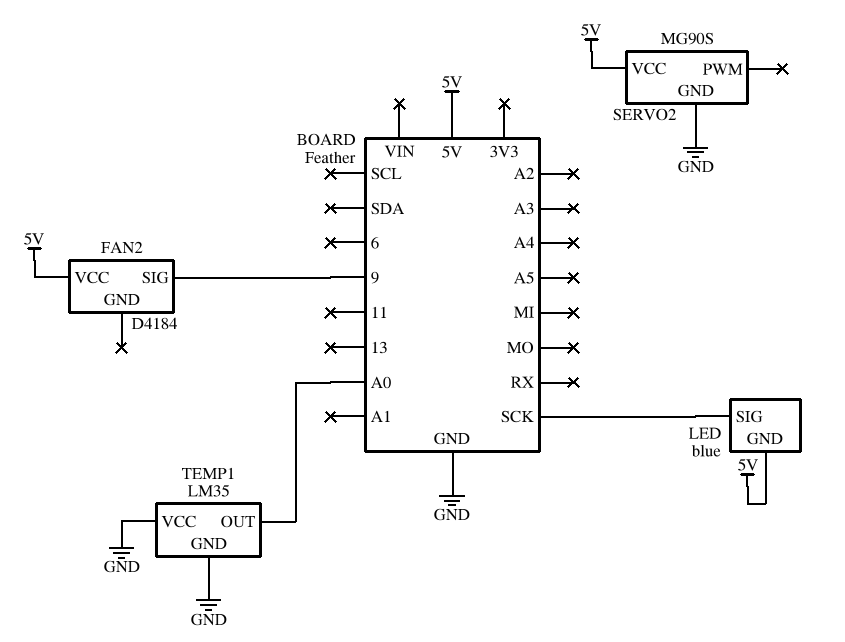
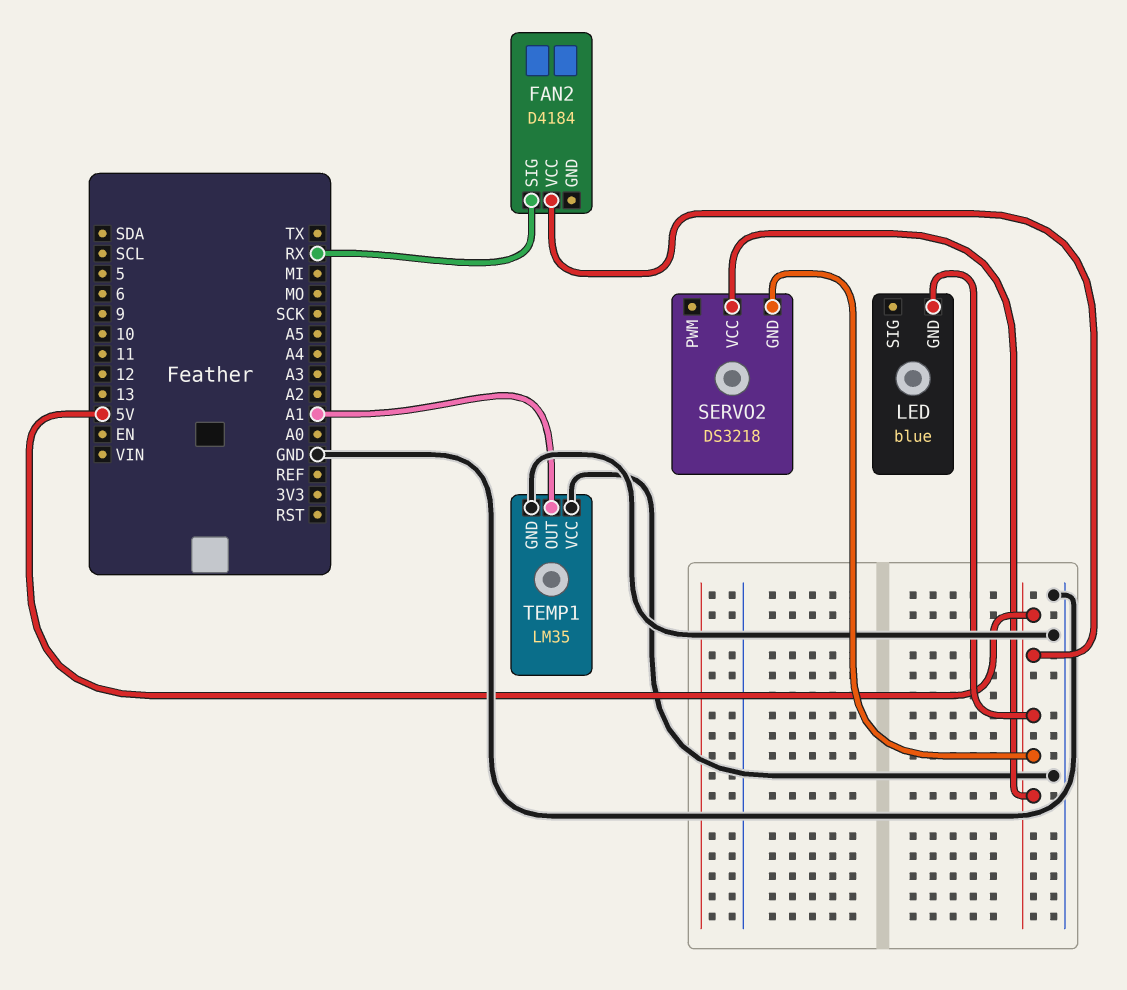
FAN2 pin SIG: 9 -> RX
LED pin SIG: SCK -> none
SERVO2: MG90S -> DS3218
SERVO2 pin GND: GND -> 5V
TEMP1 pin OUT: A0 -> A1

